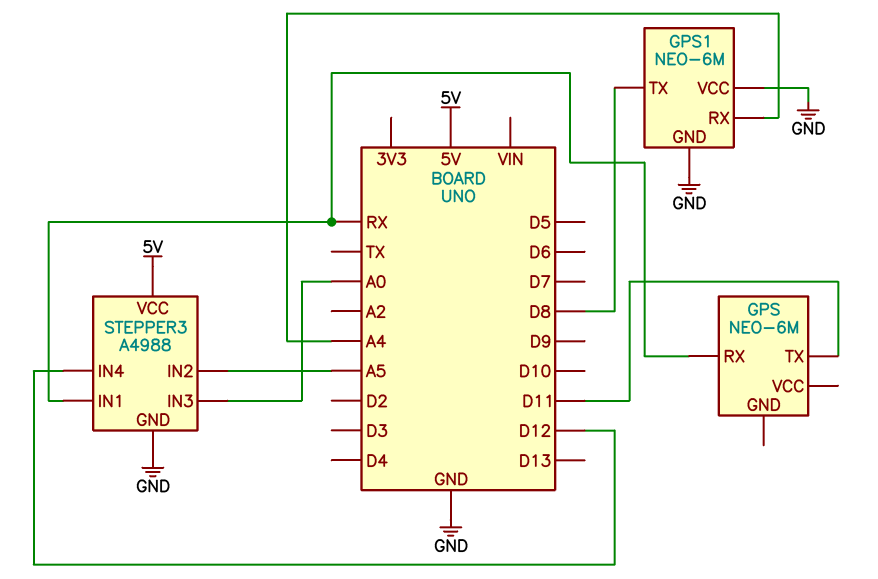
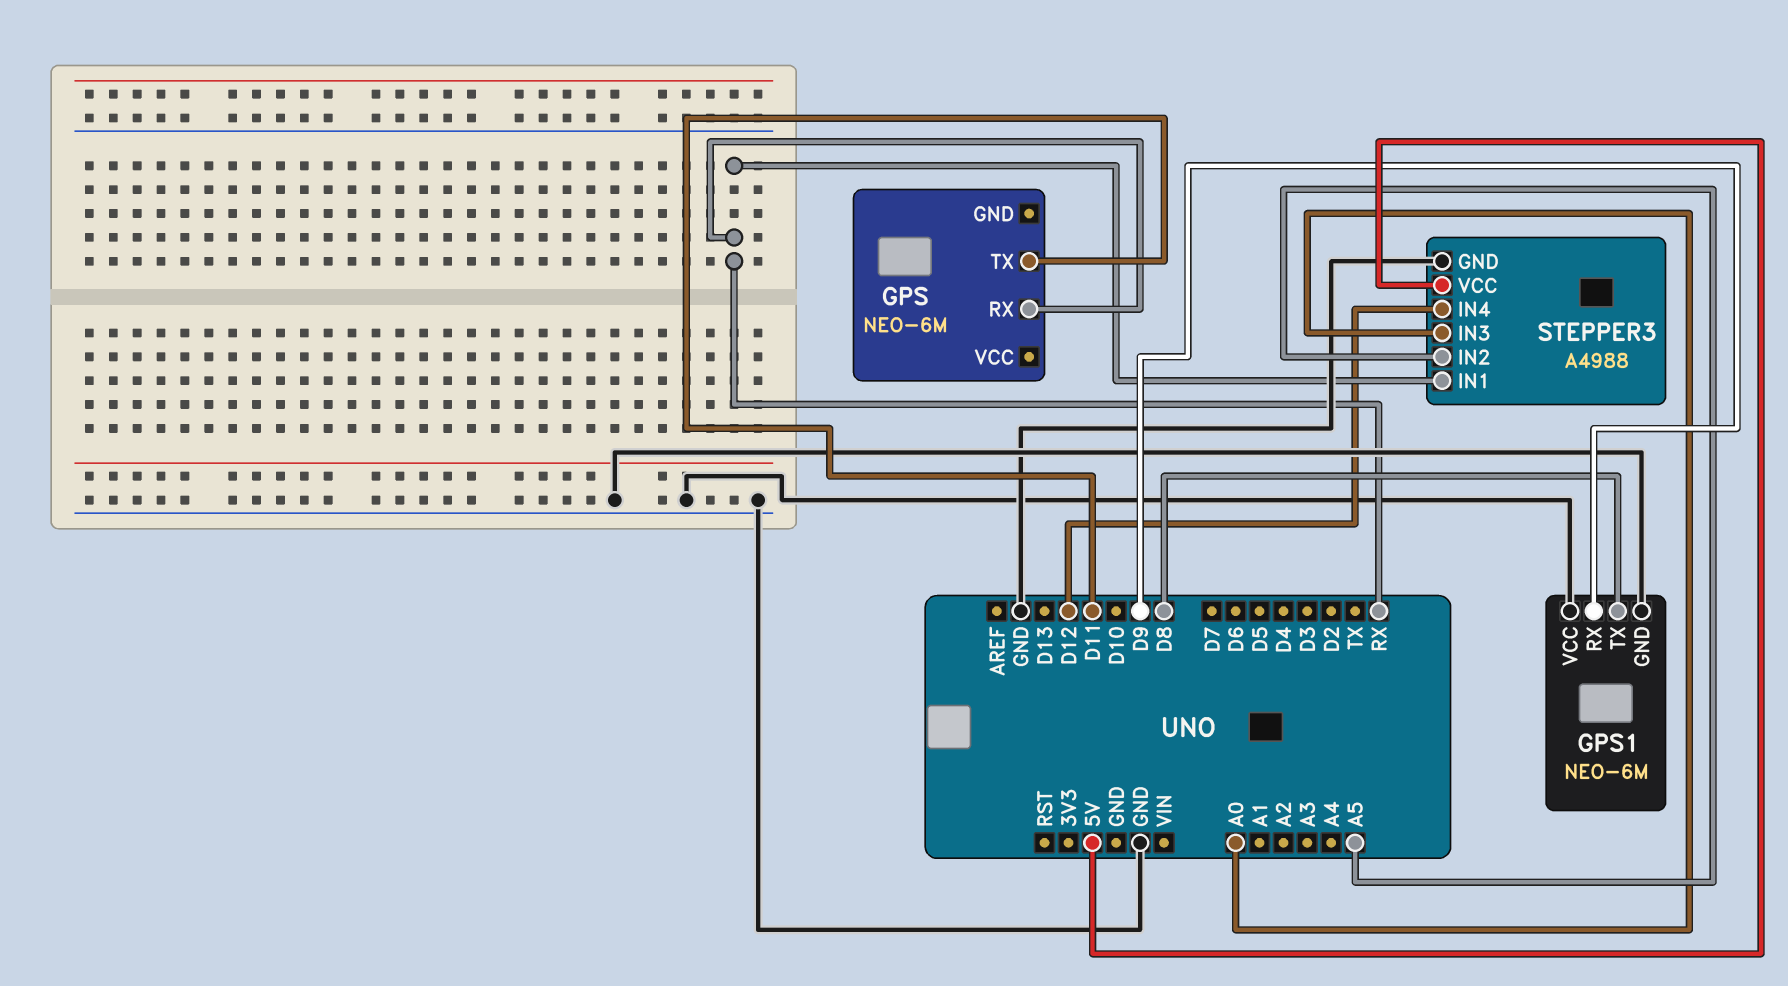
GPS1 pin RX: A4 -> D9

